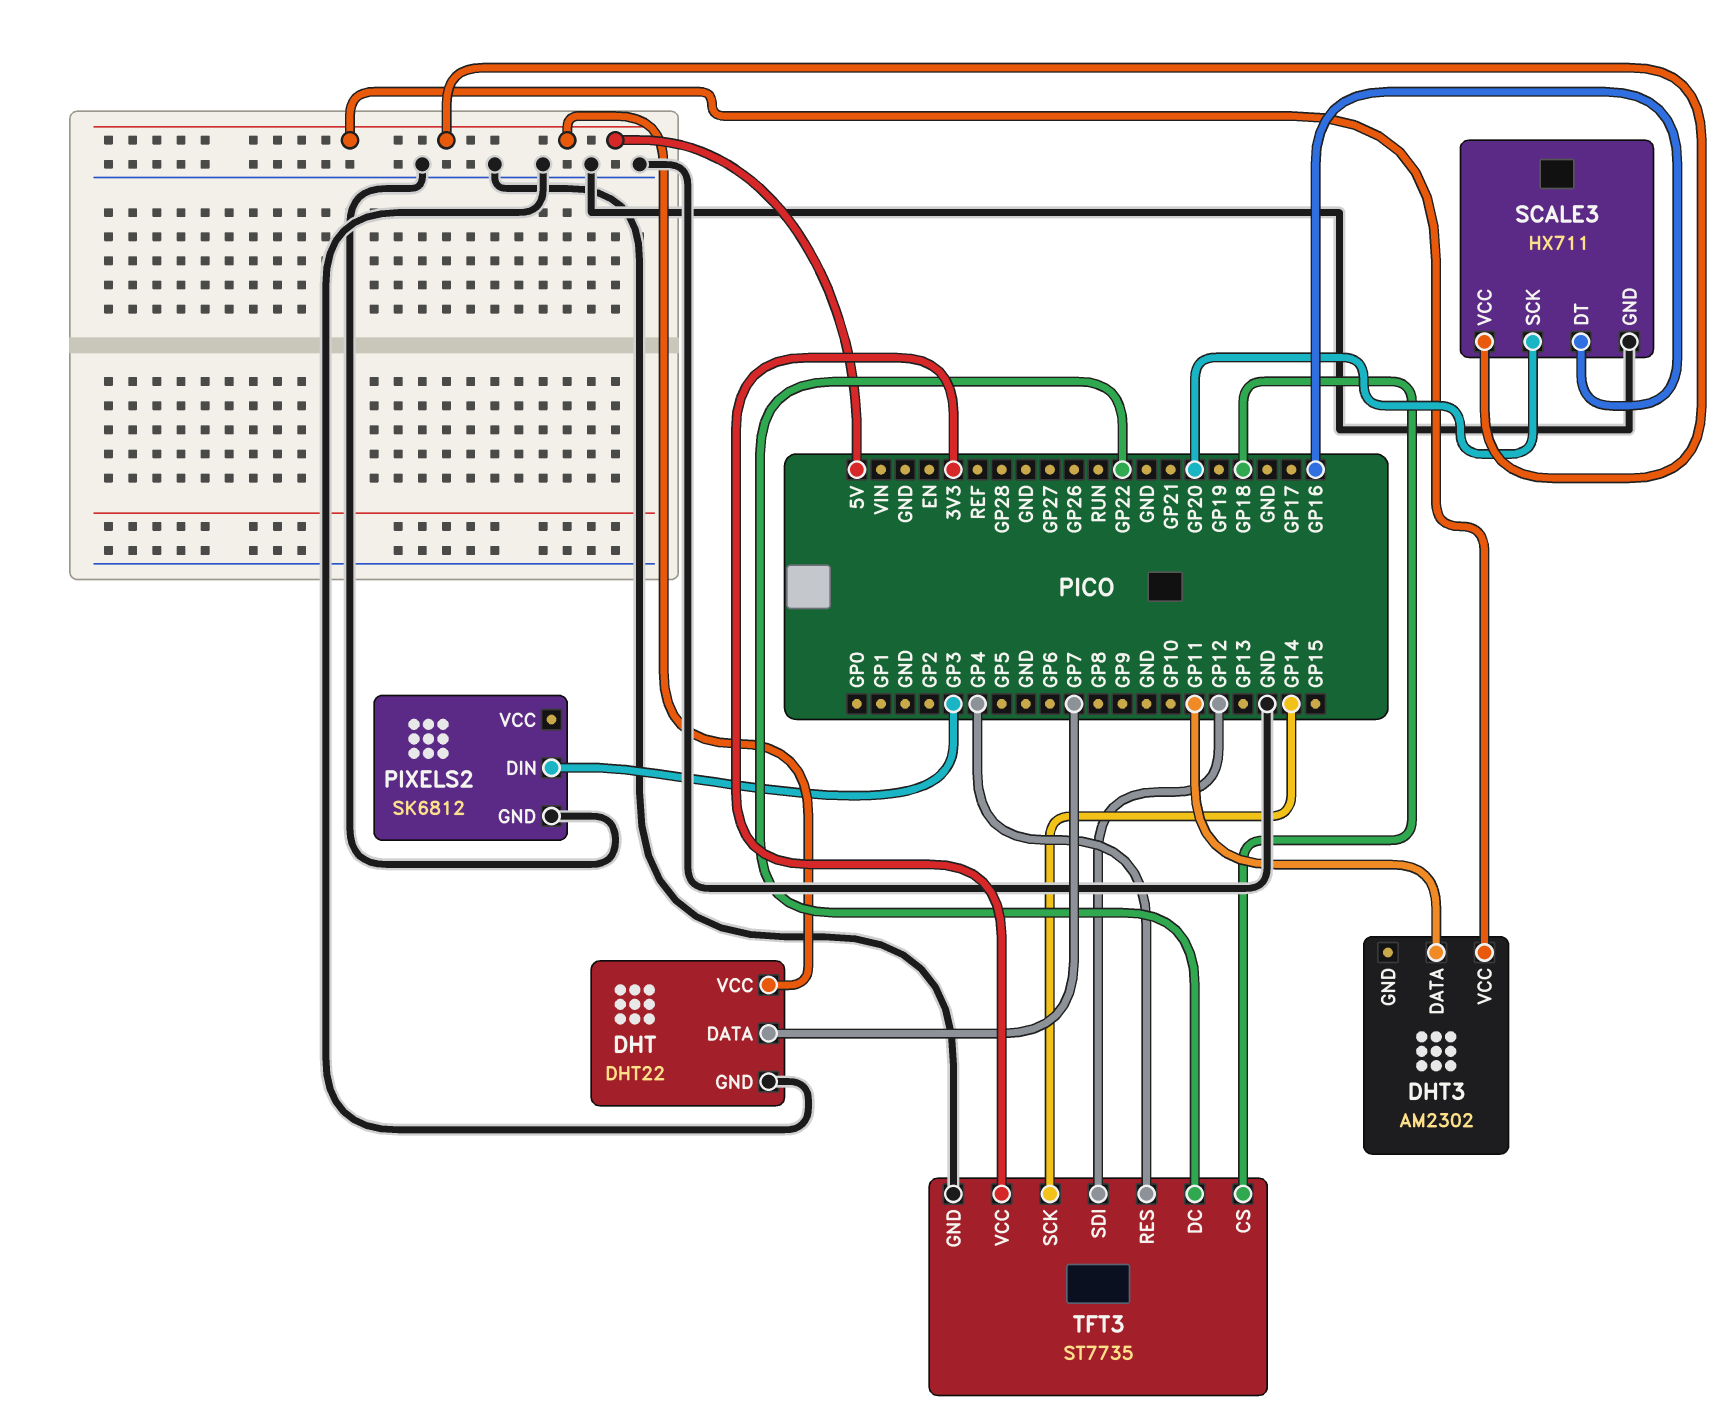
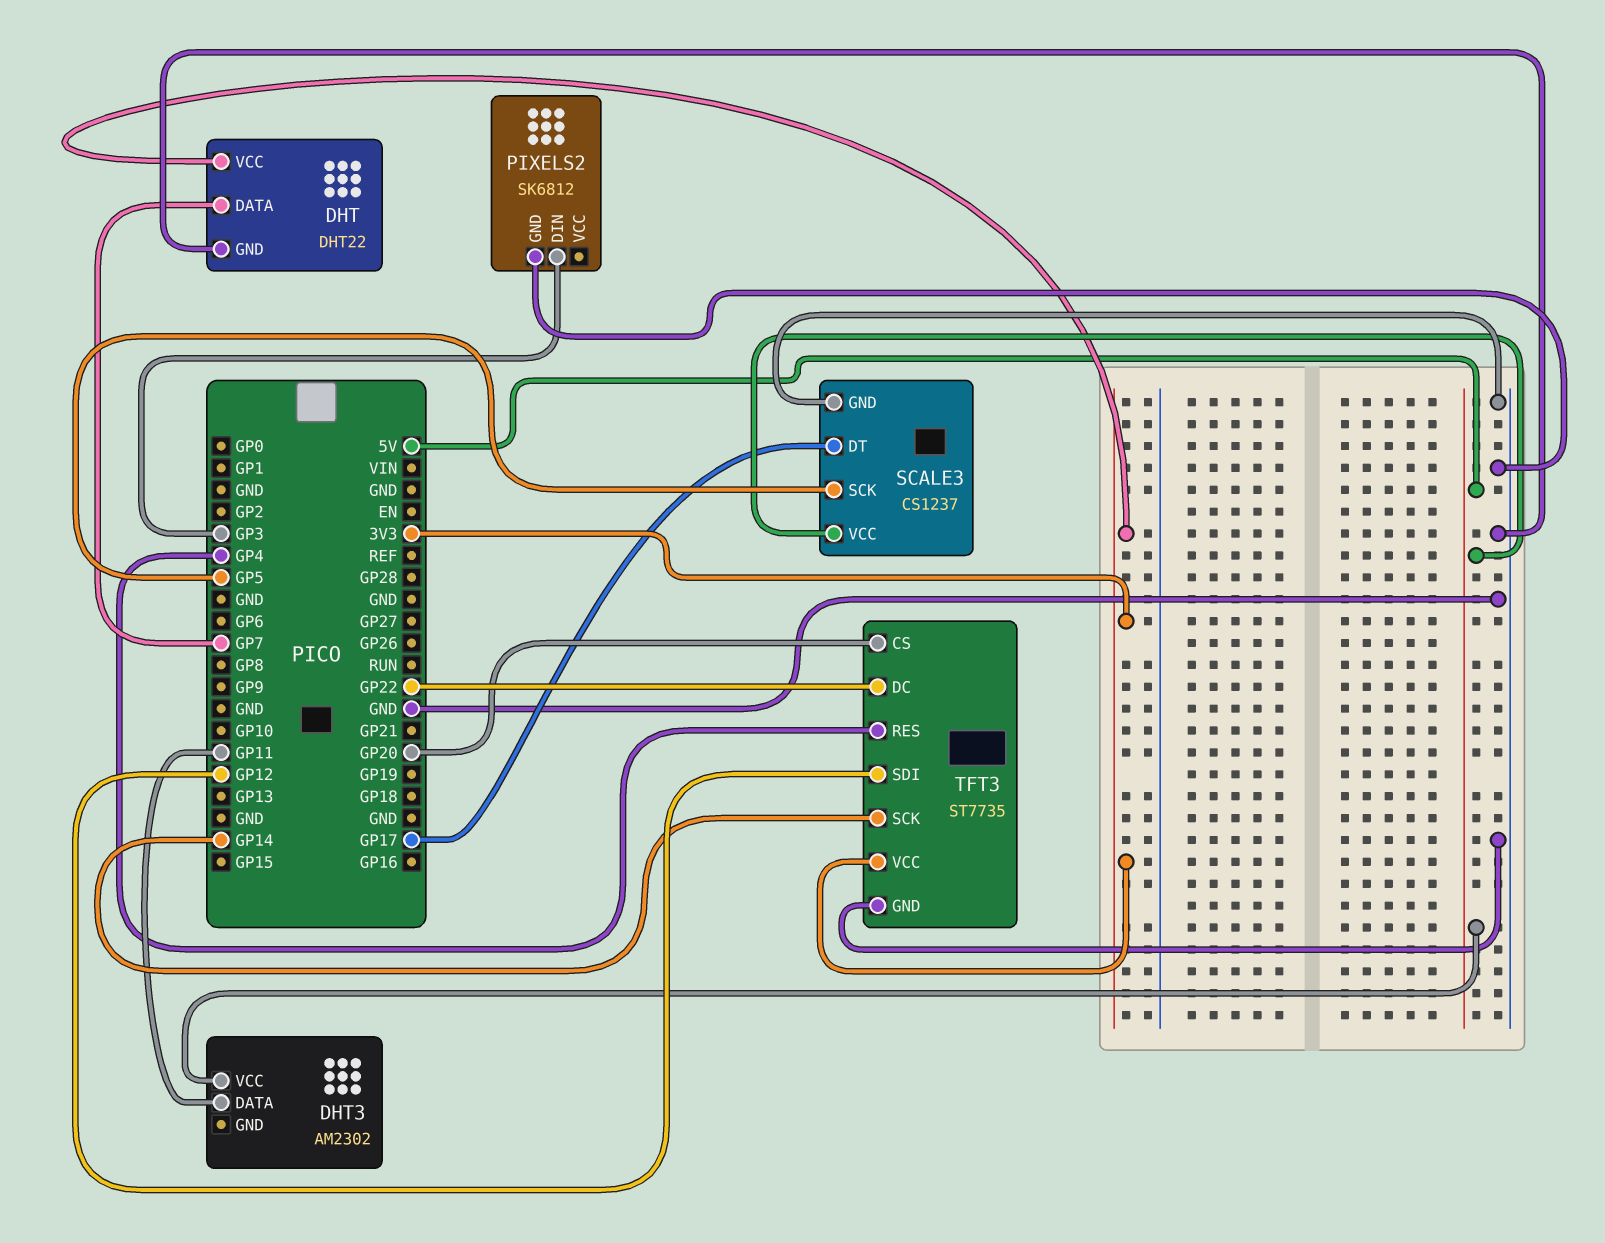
DHT pin VCC: 5V -> 3V3
SCALE3: HX711 -> CS1237
SCALE3 pin DT: GP16 -> GP17
SCALE3 pin SCK: GP20 -> GP5
TFT3 pin CS: GP18 -> GP20

